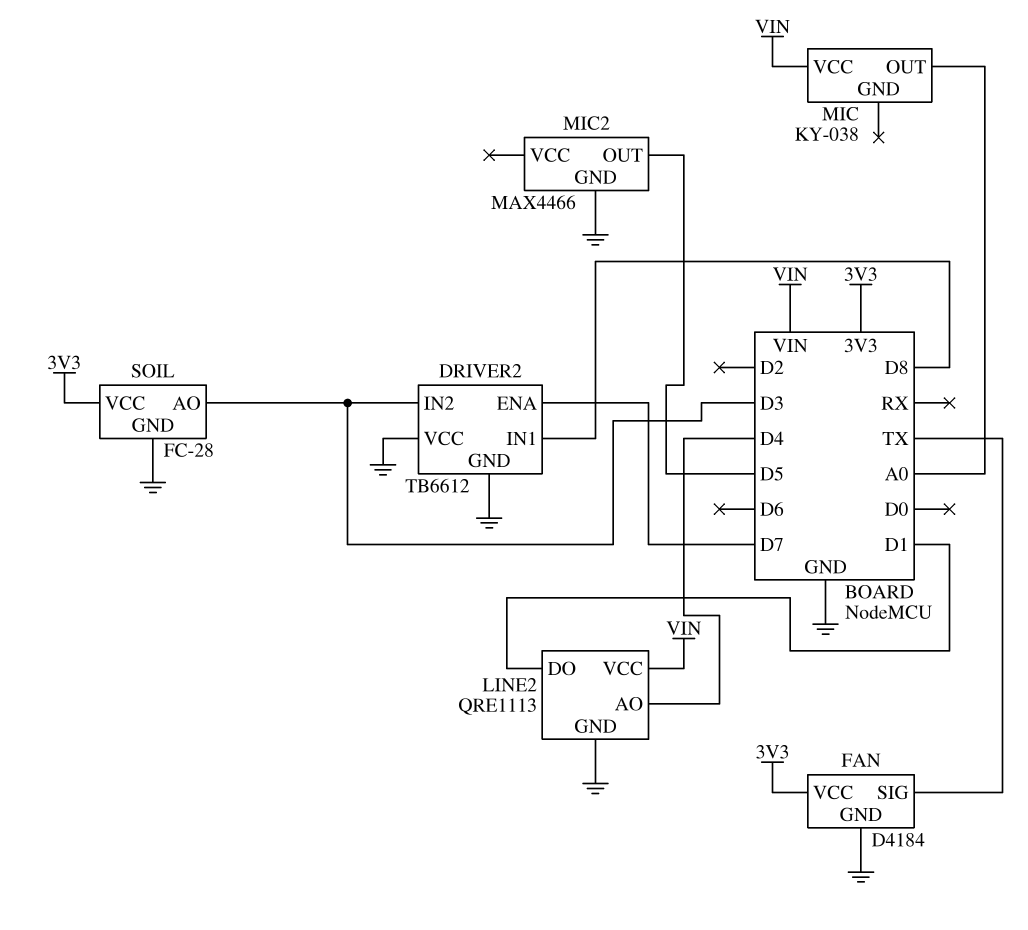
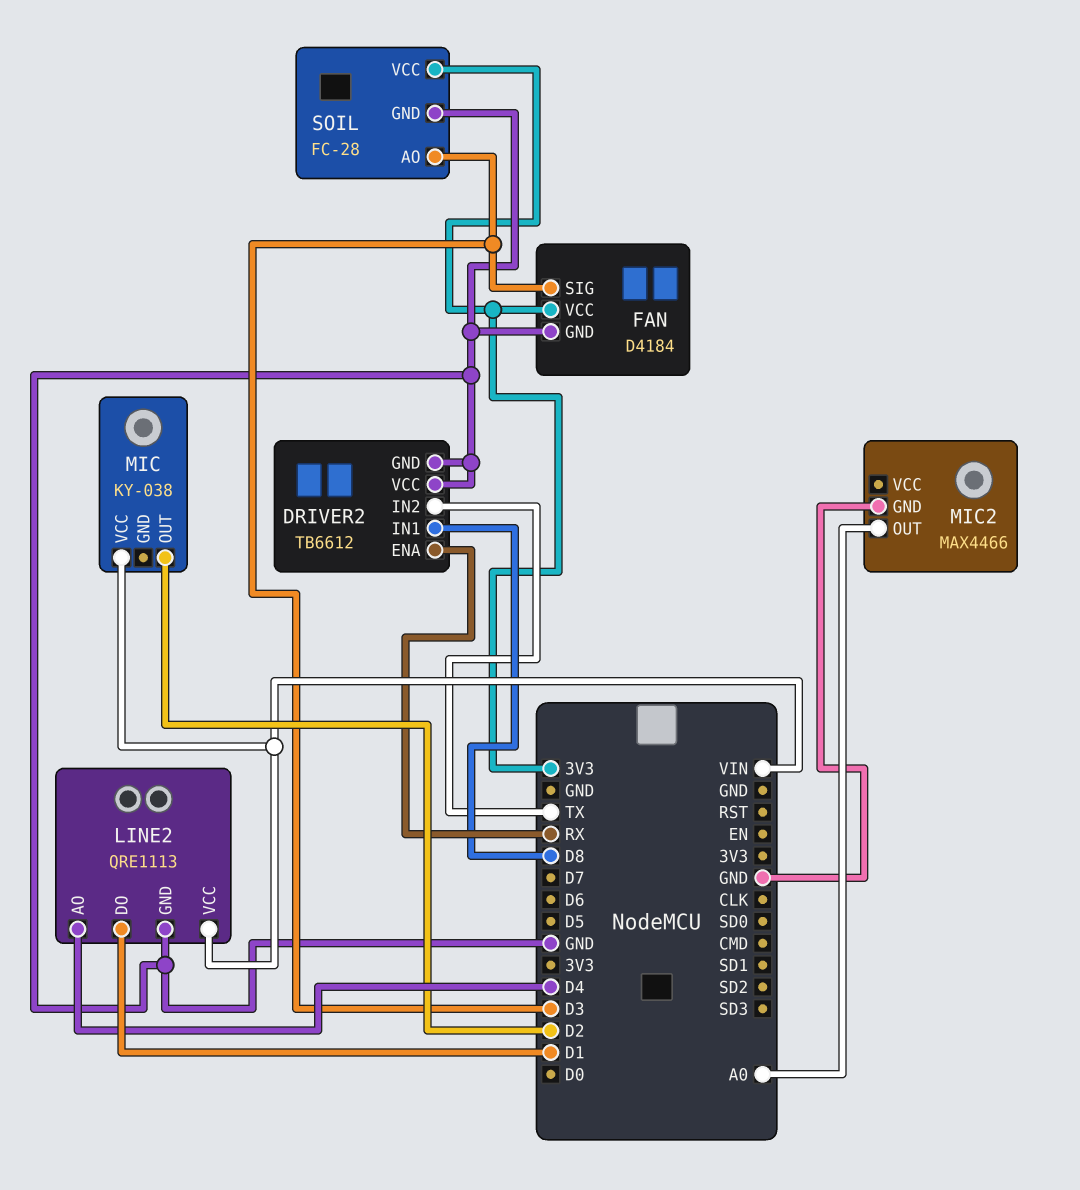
DRIVER2 pin ENA: D7 -> RX
DRIVER2 pin IN2: D3 -> TX
FAN pin SIG: TX -> D3
MIC pin OUT: A0 -> D2
MIC2 pin OUT: D5 -> A0

